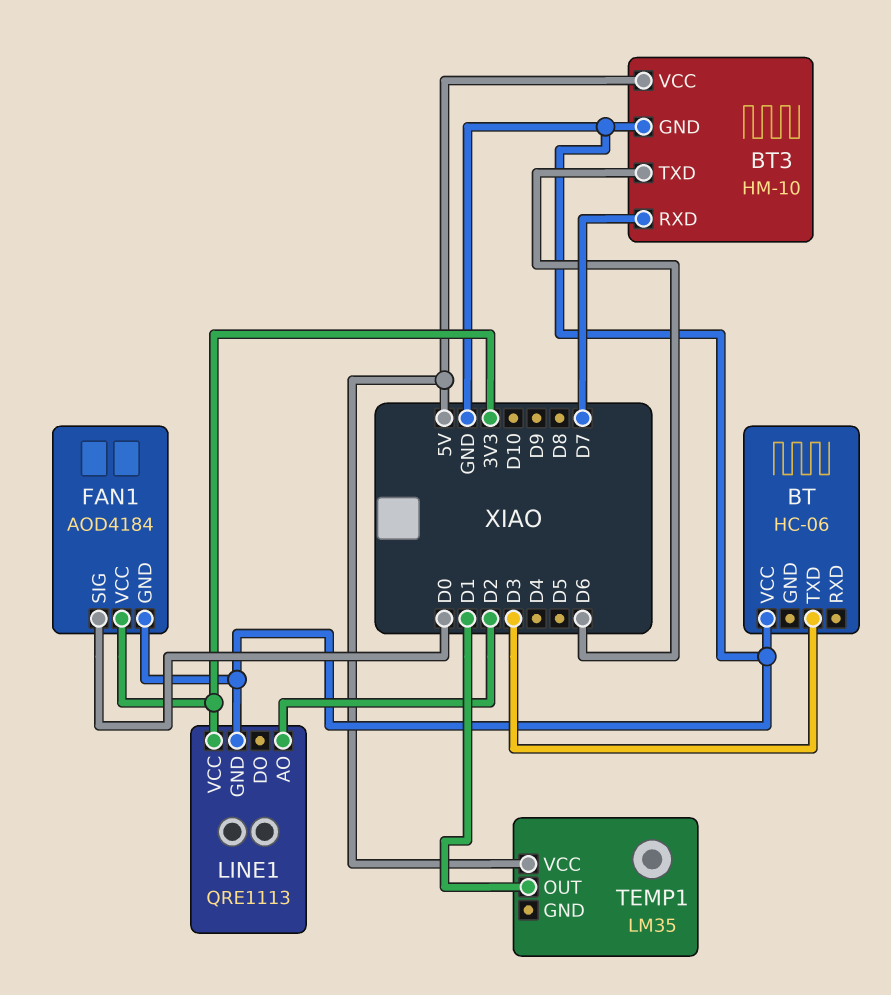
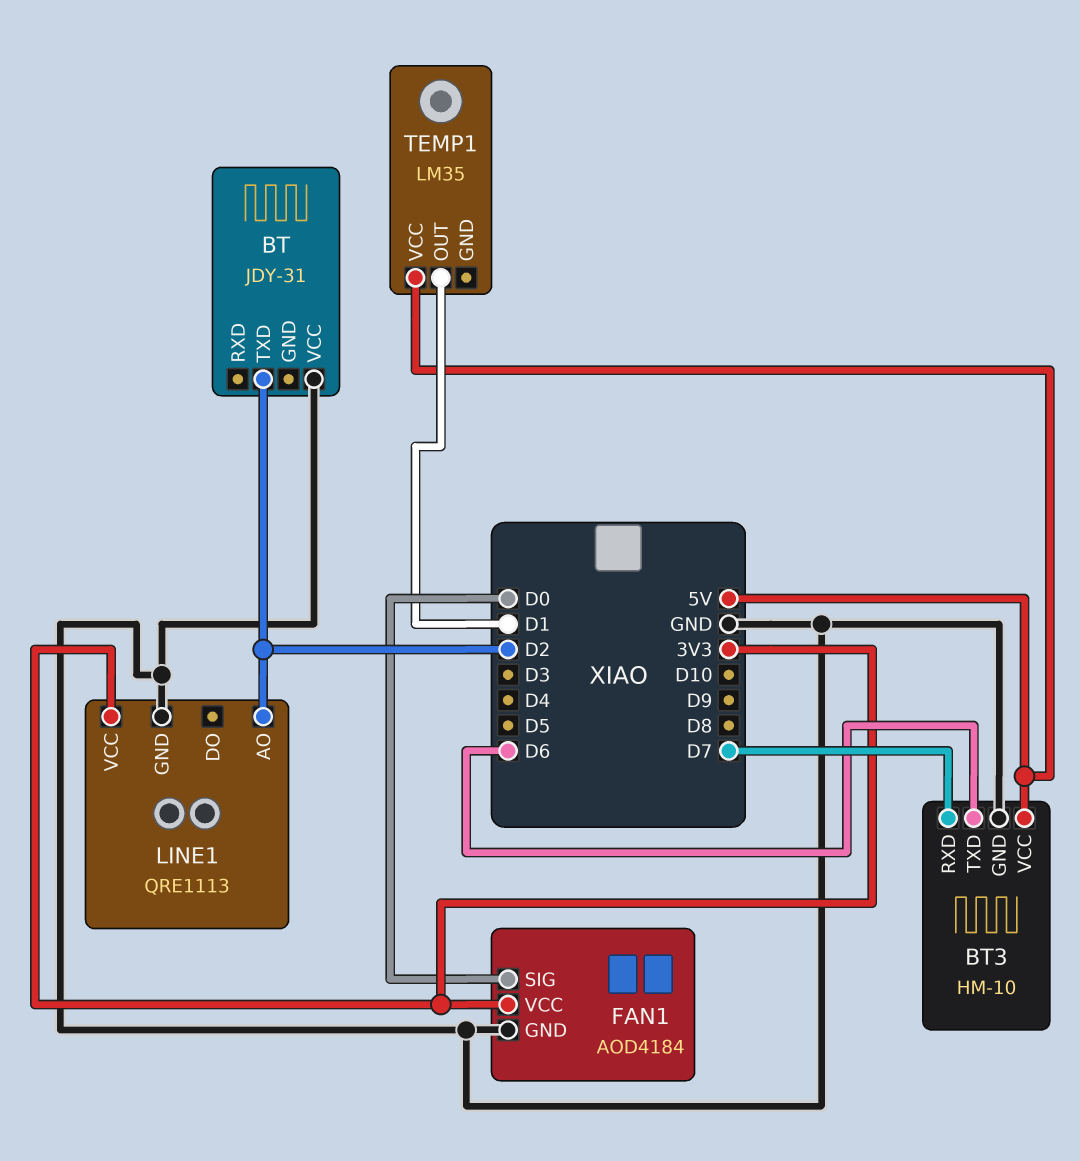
BT: HC-06 -> JDY-31
BT pin TXD: D3 -> D2

